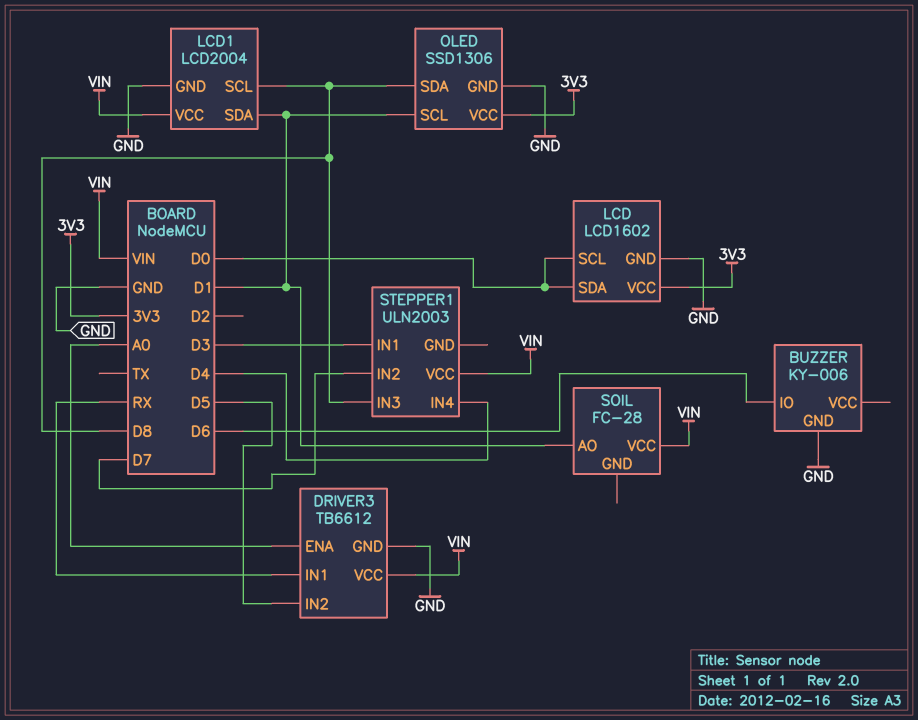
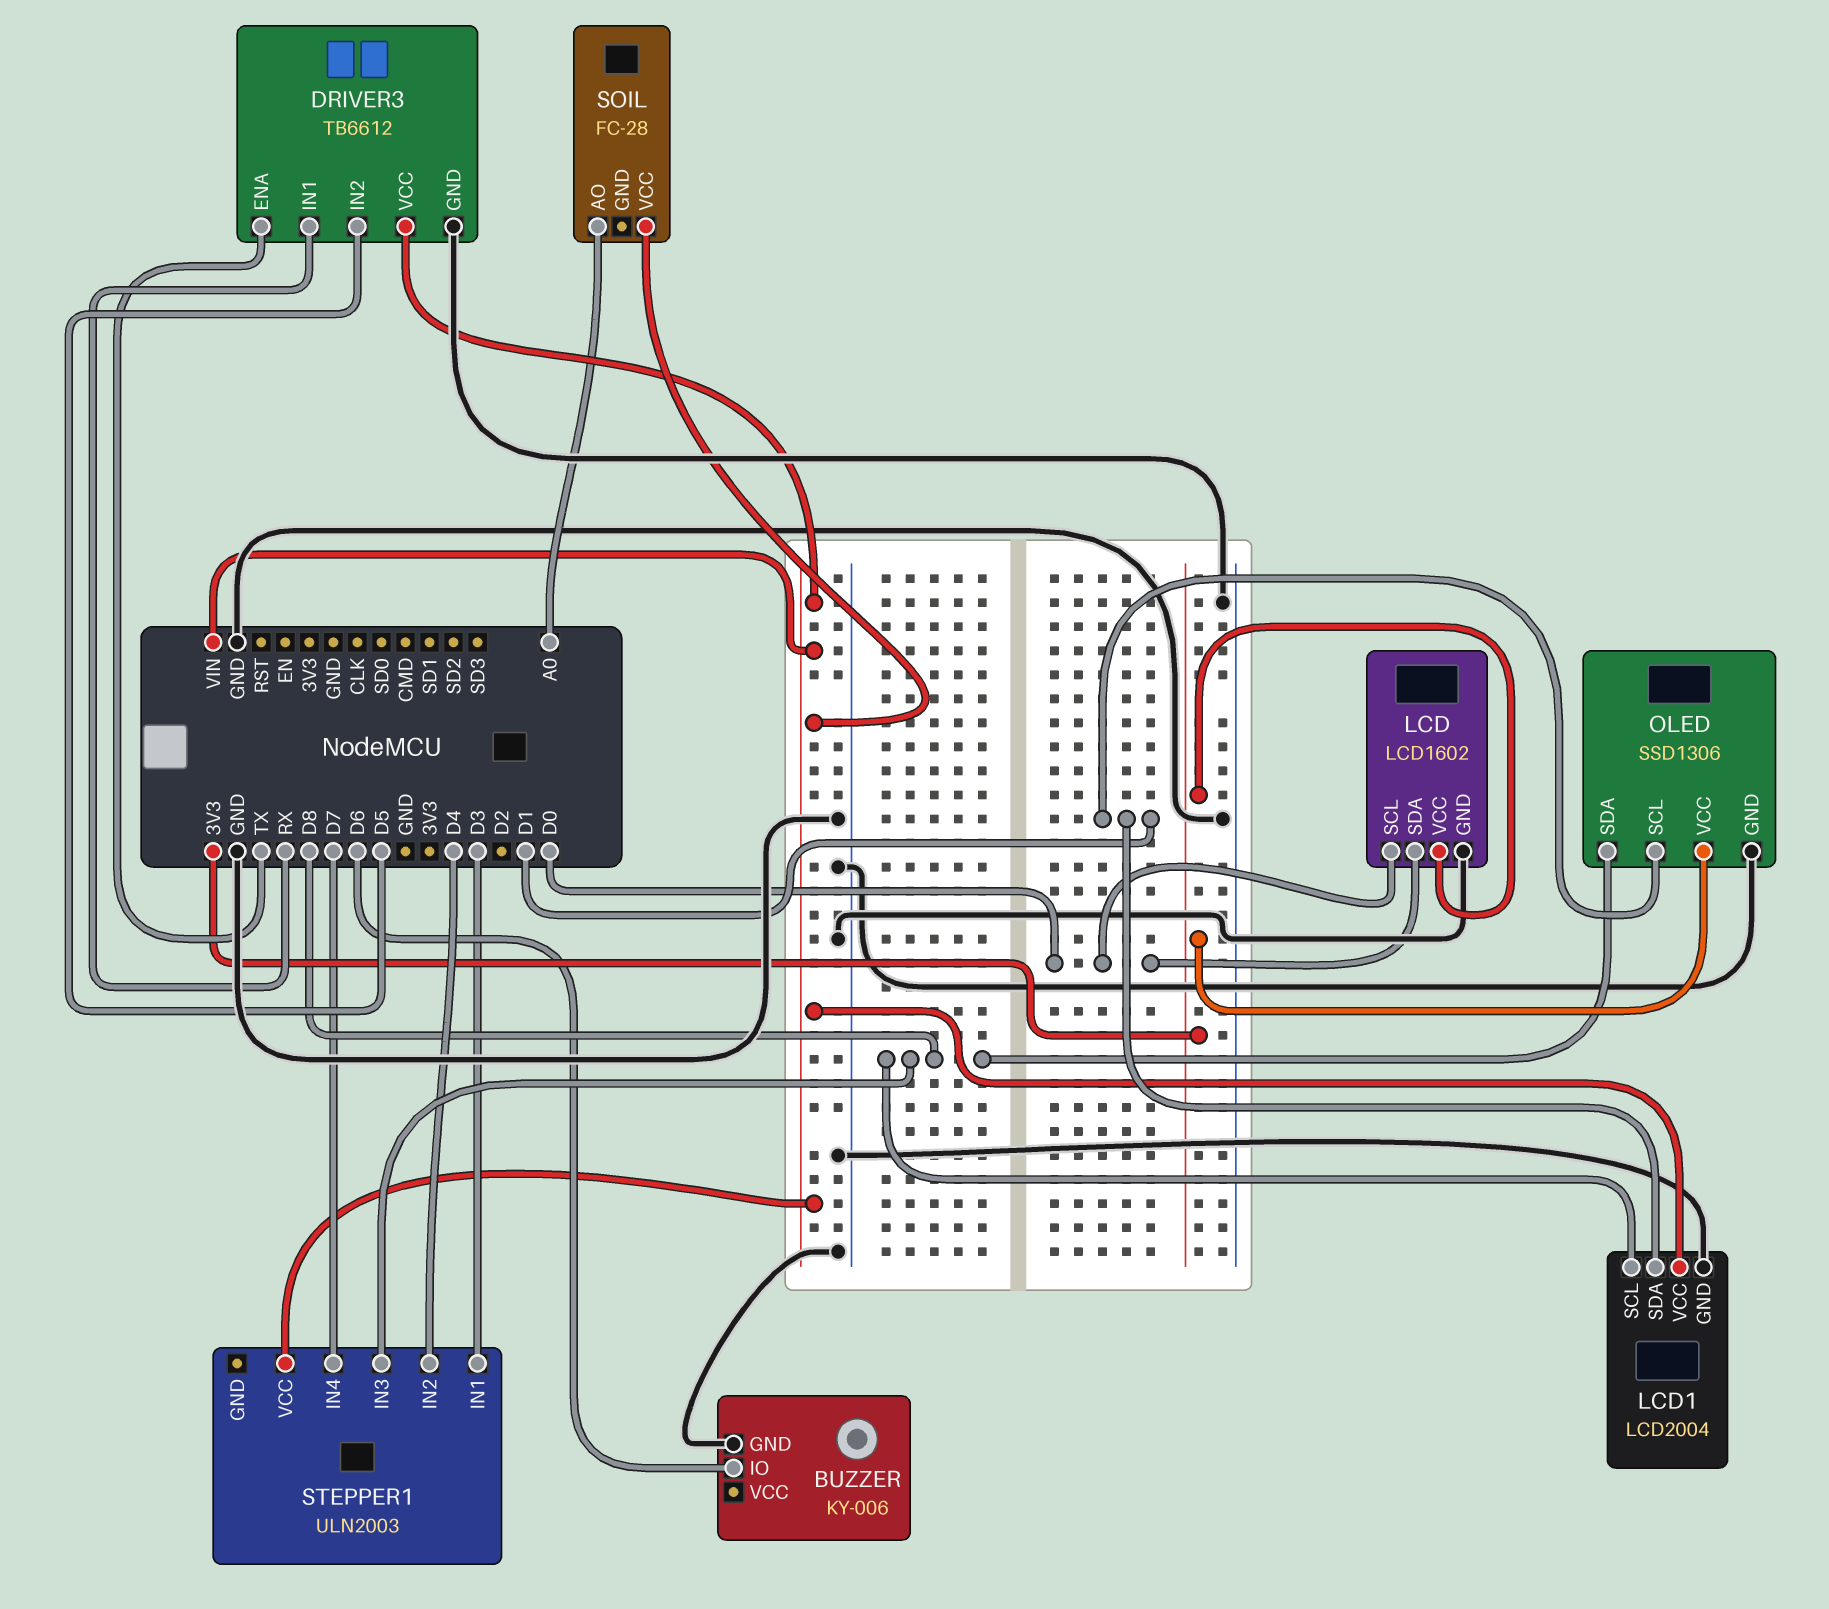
DRIVER3 pin ENA: A0 -> TX
SOIL pin AO: D1 -> A0
STEPPER1 pin IN2: D7 -> D4
STEPPER1 pin IN4: D4 -> D7

